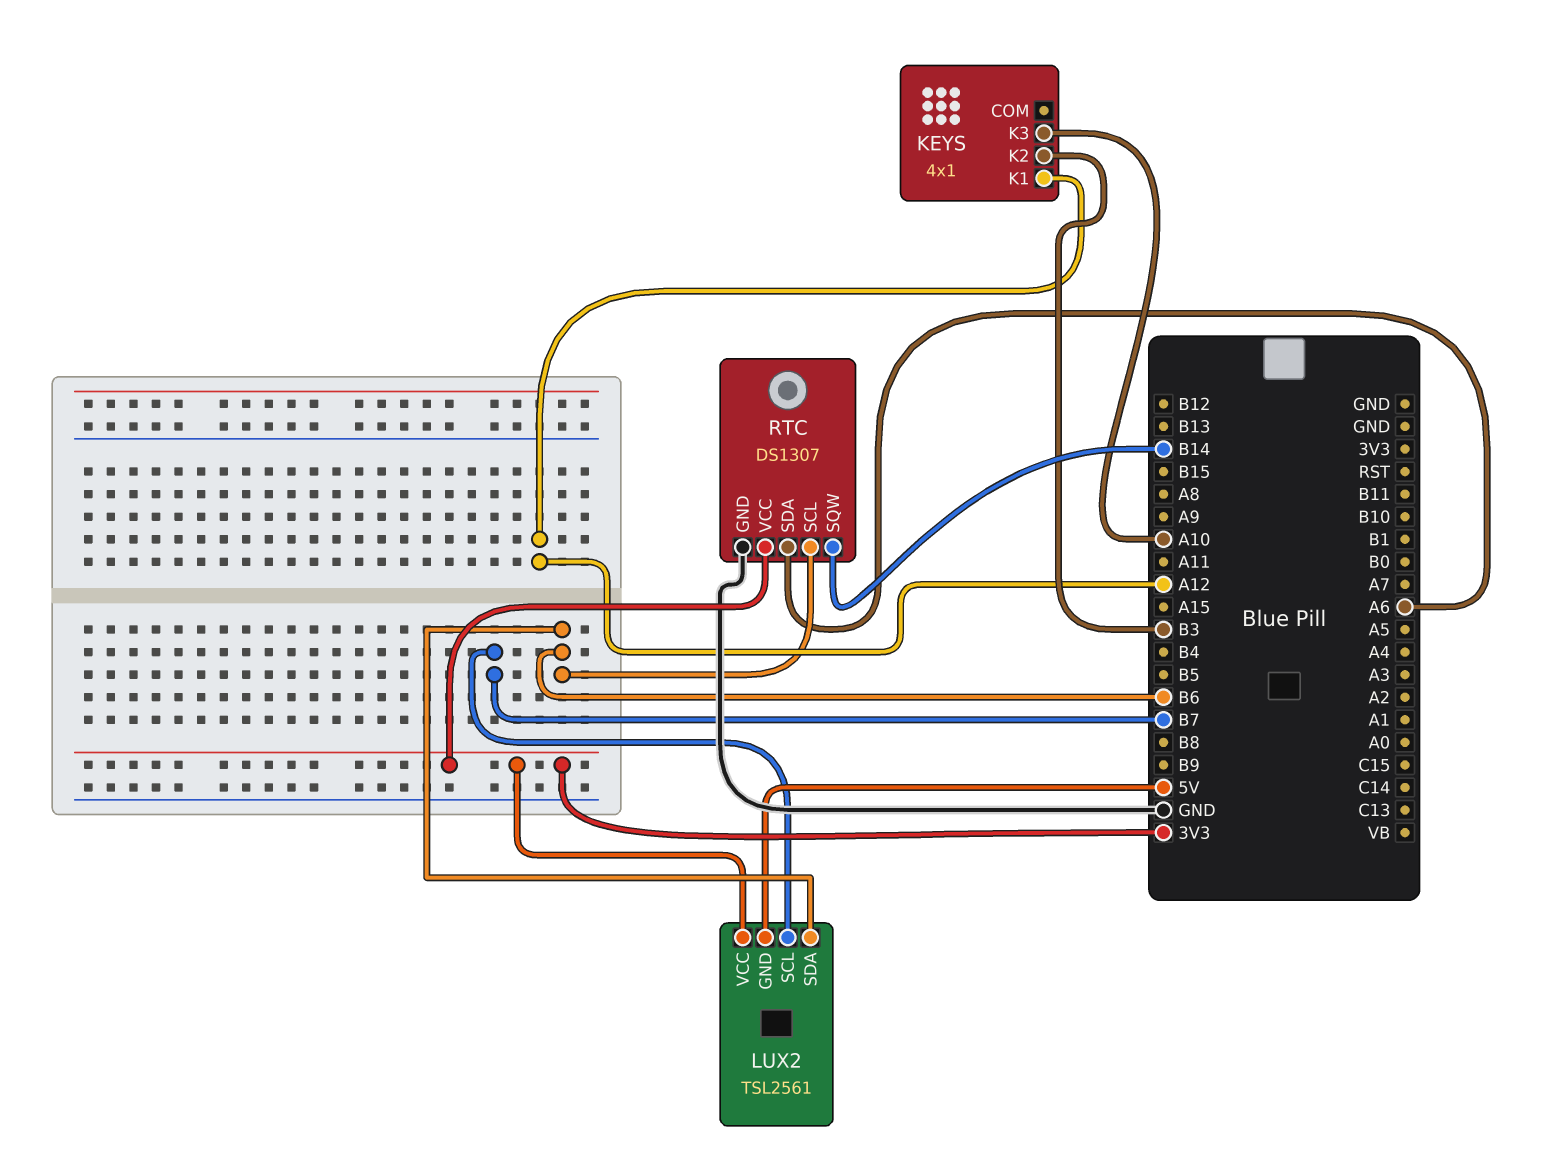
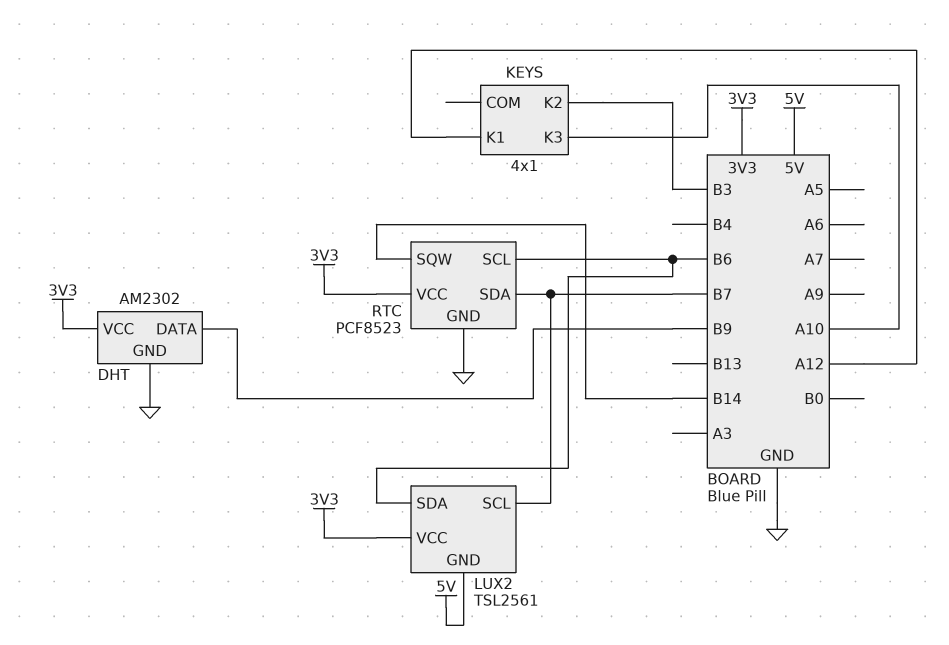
DHT: none -> AM2302
DHT pin DATA: none -> B9
DHT pin GND: none -> GND
DHT pin VCC: none -> 3V3
RTC: DS1307 -> PCF8523
RTC pin SDA: A6 -> B7

